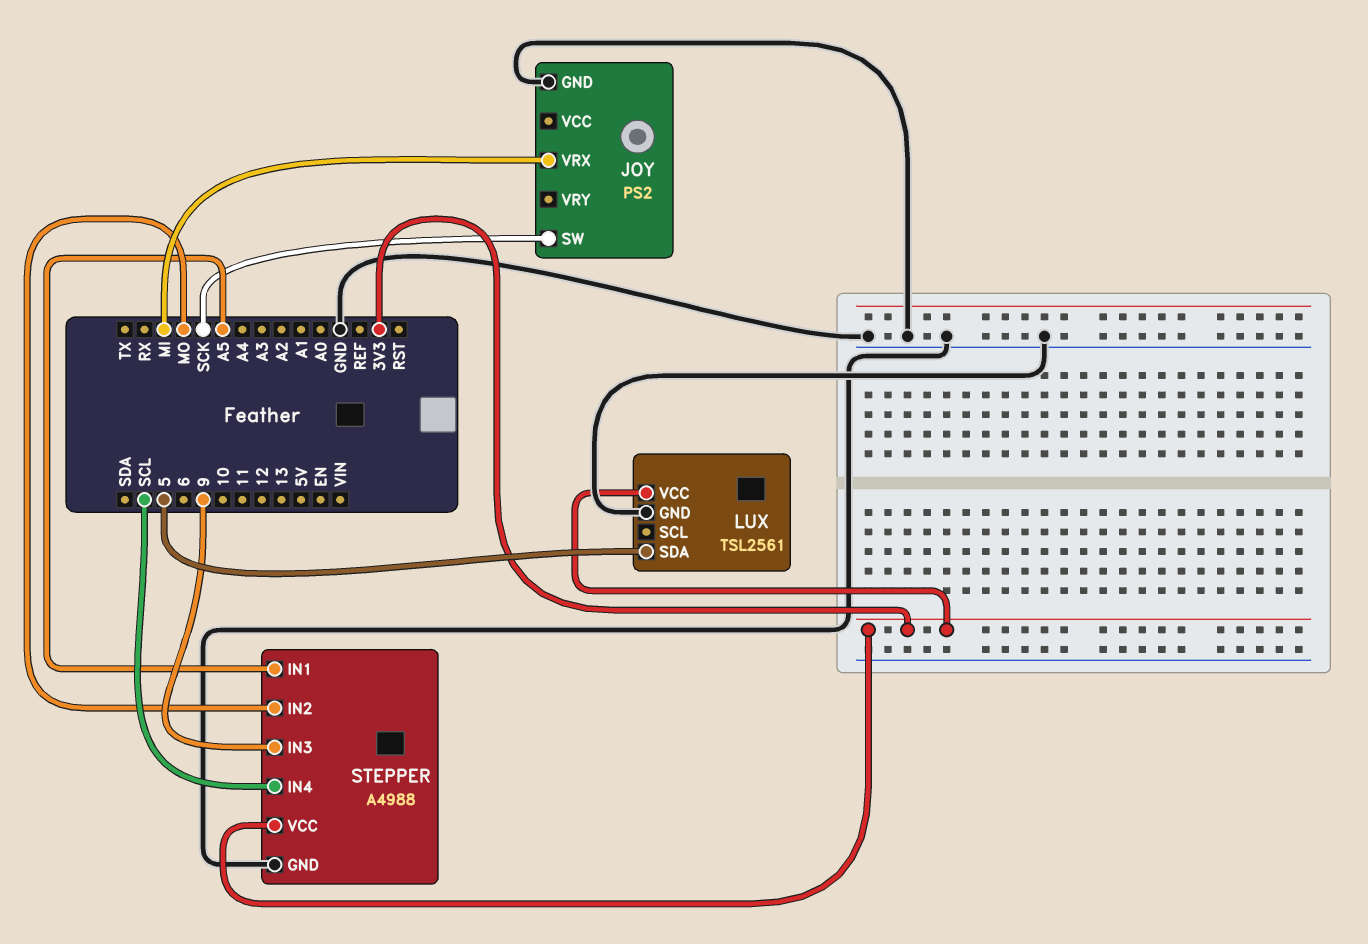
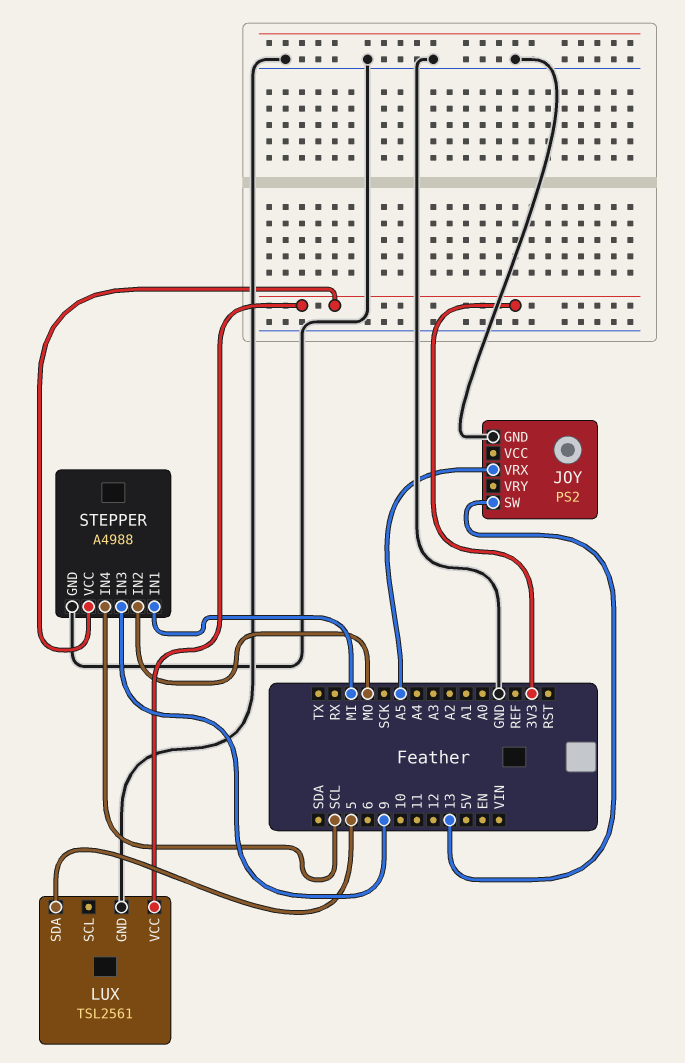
JOY pin SW: SCK -> 13
JOY pin VRX: MI -> A5
STEPPER pin IN1: A5 -> MI

